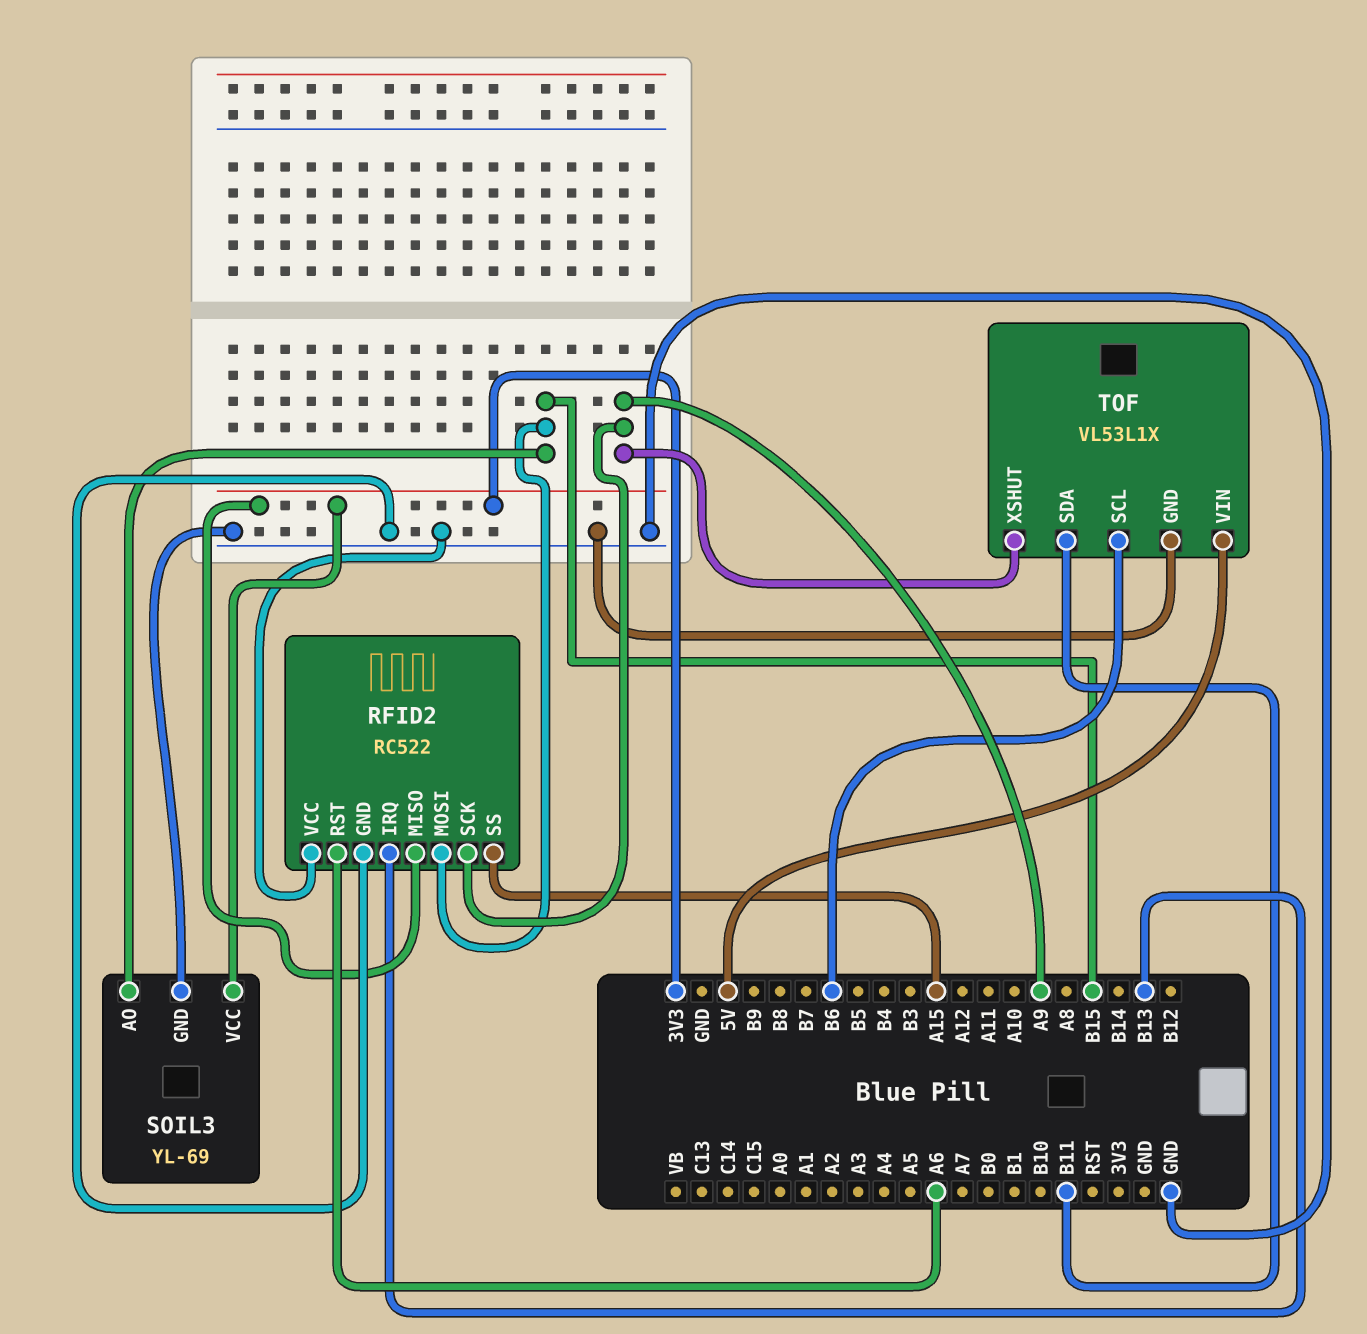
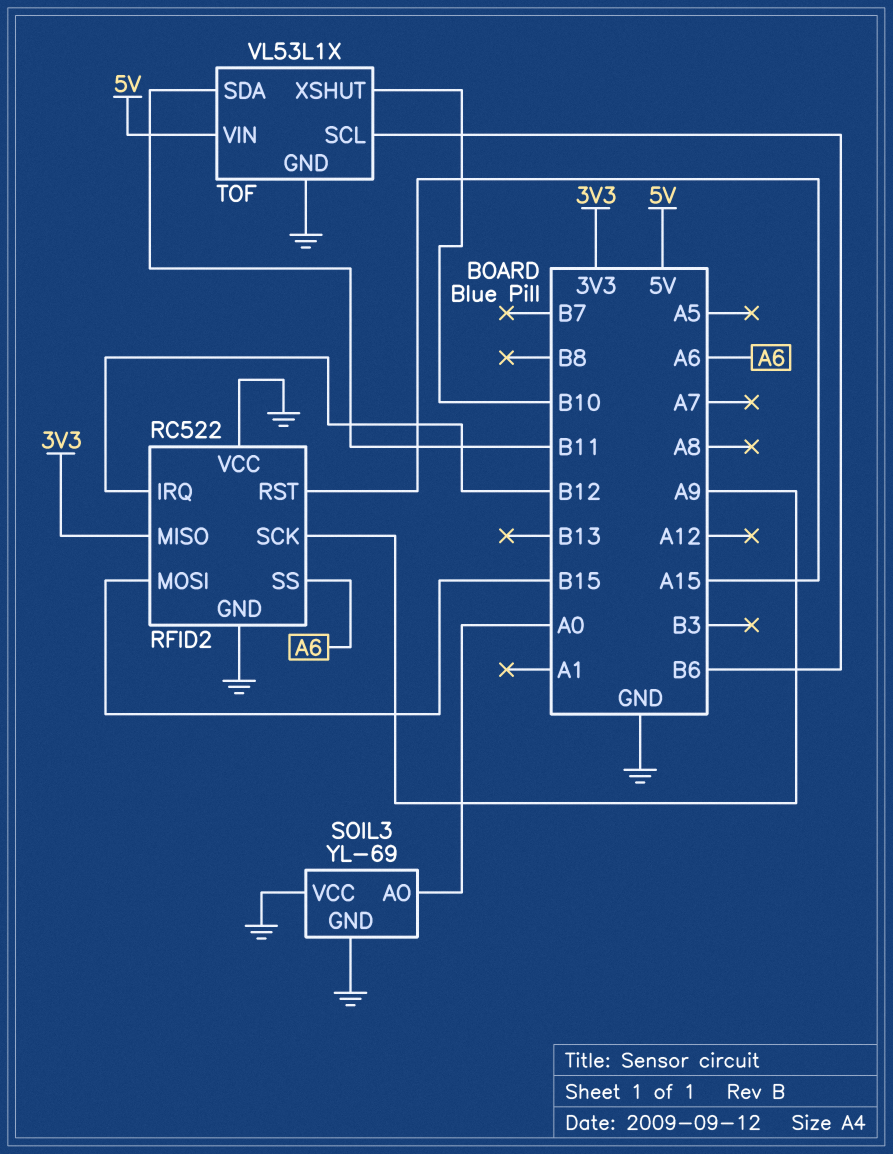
RFID2 pin IRQ: B13 -> B12
RFID2 pin RST: A6 -> A15
RFID2 pin SS: A15 -> A6
SOIL3 pin AO: B15 -> A0
SOIL3 pin VCC: 3V3 -> GND
TOF pin XSHUT: A9 -> B10

